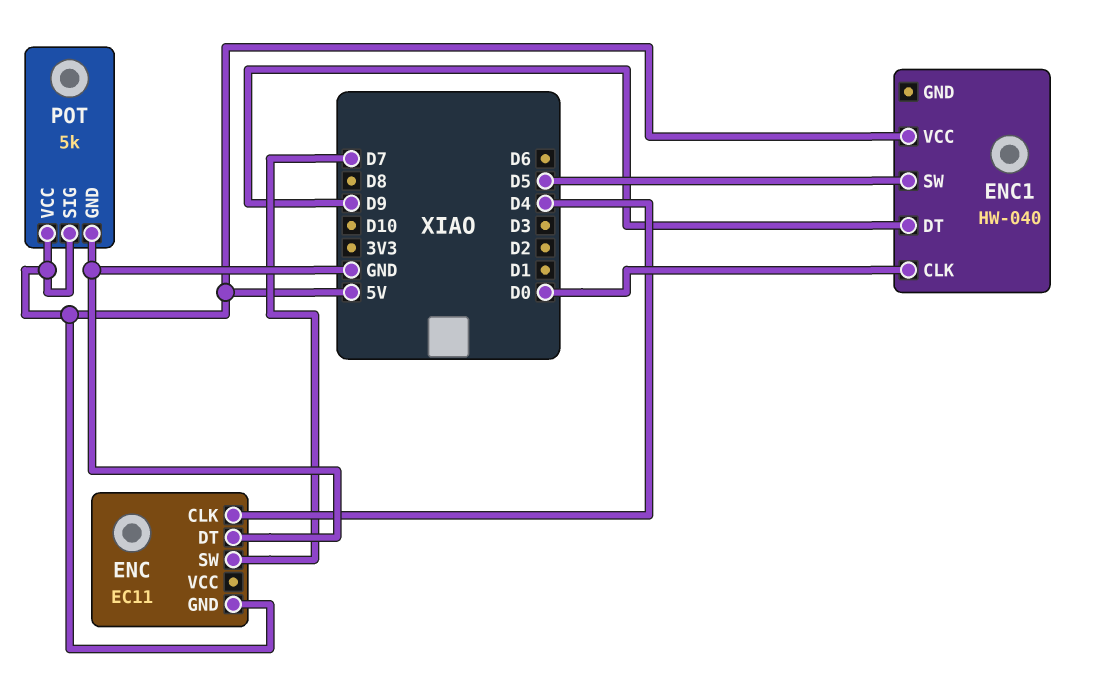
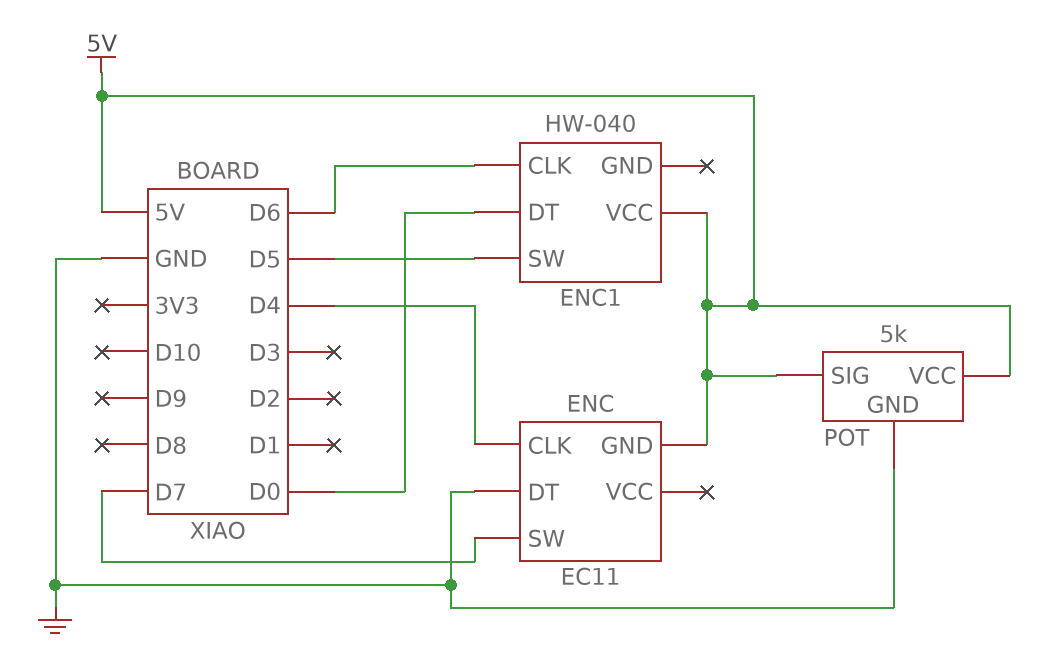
ENC1 pin CLK: D0 -> D6
ENC1 pin DT: D9 -> D0

